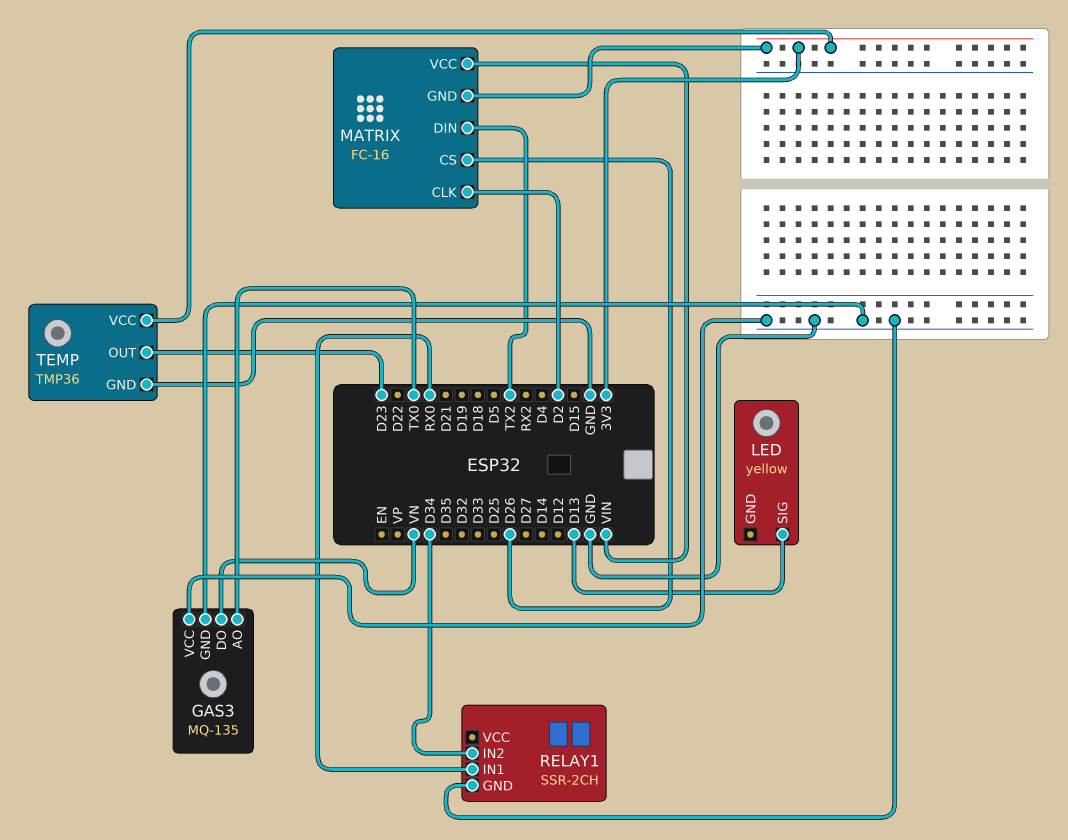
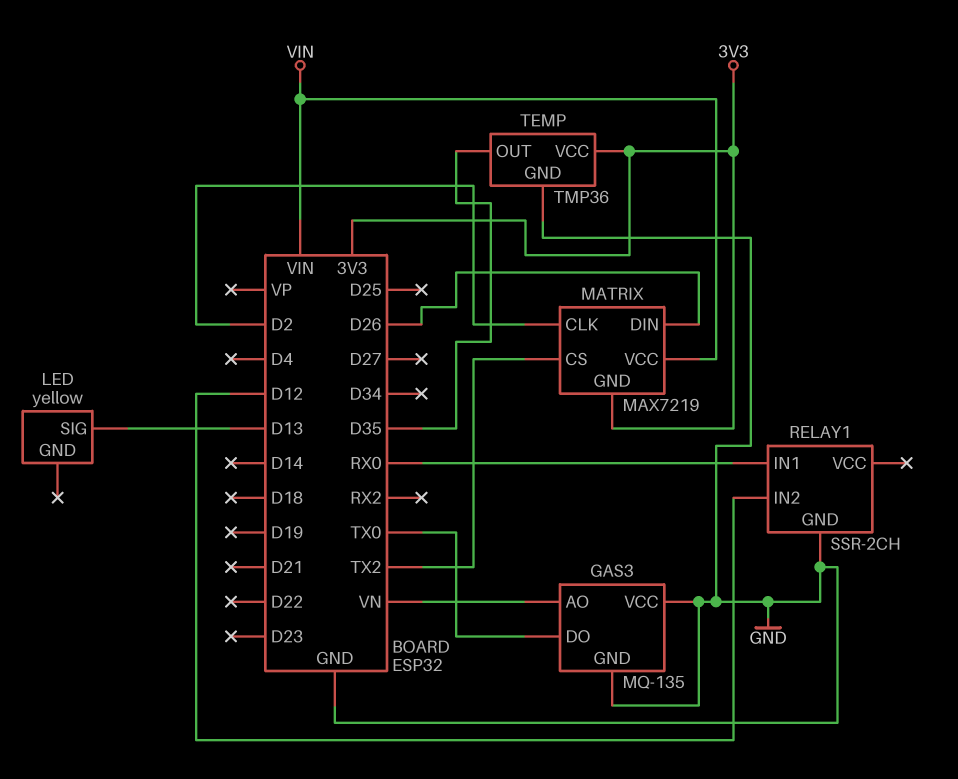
GAS3 pin AO: TX0 -> VN
GAS3 pin DO: VN -> TX0
MATRIX: FC-16 -> MAX7219
MATRIX pin CS: D26 -> TX2
MATRIX pin DIN: TX2 -> D26
RELAY1 pin IN2: D34 -> D12
TEMP pin OUT: D23 -> D35

